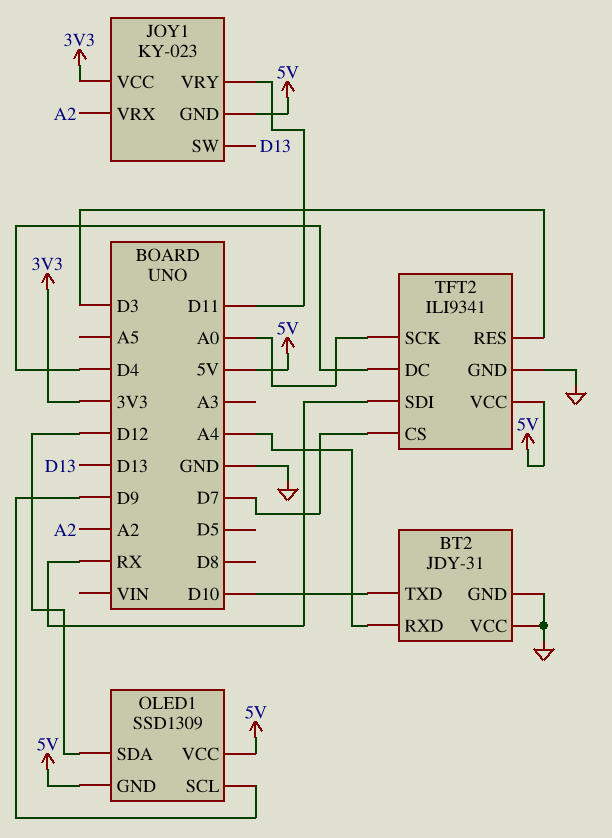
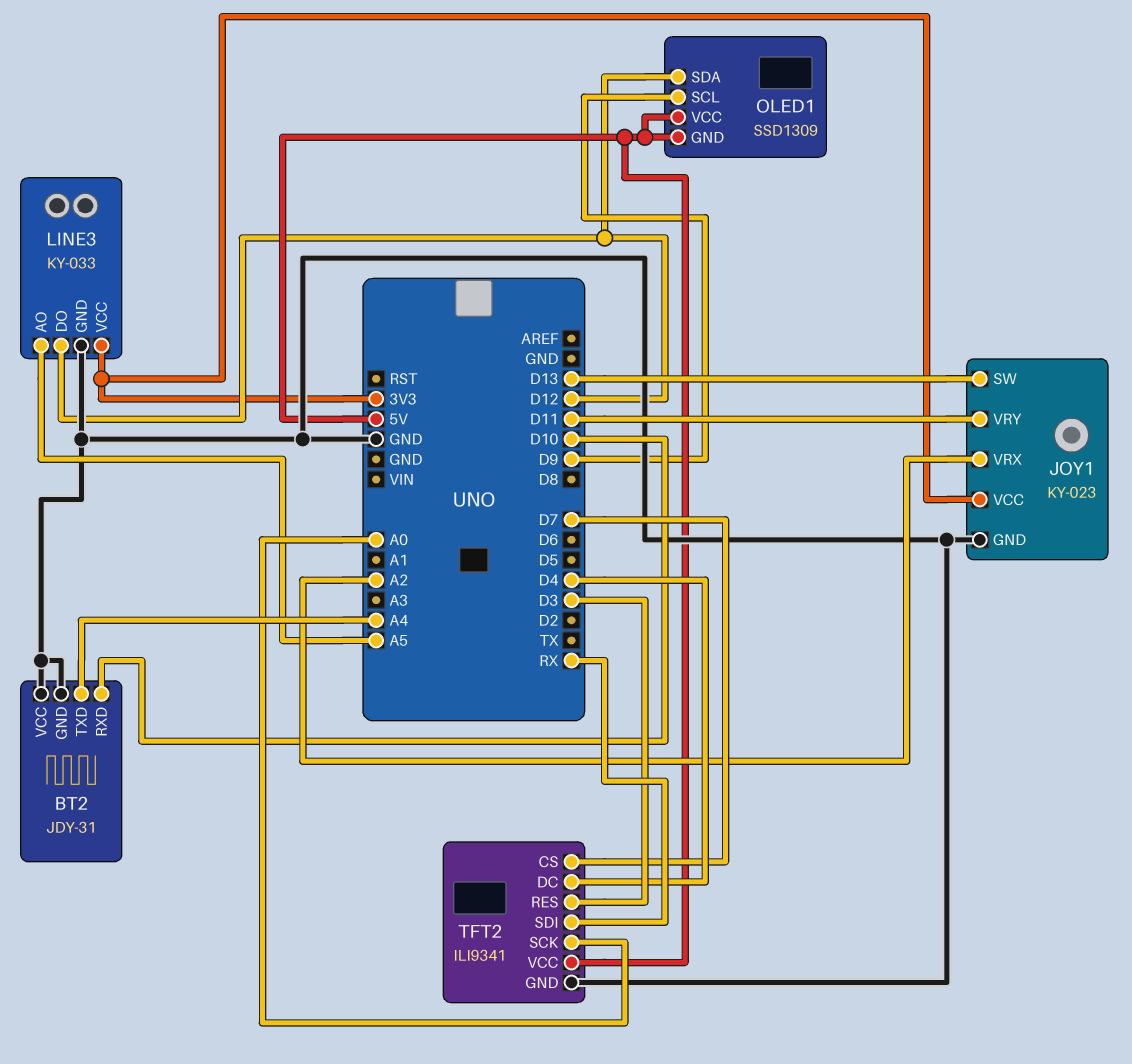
BT2 pin RXD: A4 -> D10
BT2 pin TXD: D10 -> A4
JOY1 pin GND: 5V -> GND
LINE3: none -> KY-033
LINE3 pin AO: none -> A5
LINE3 pin DO: none -> D12
LINE3 pin GND: none -> GND
LINE3 pin VCC: none -> 3V3

